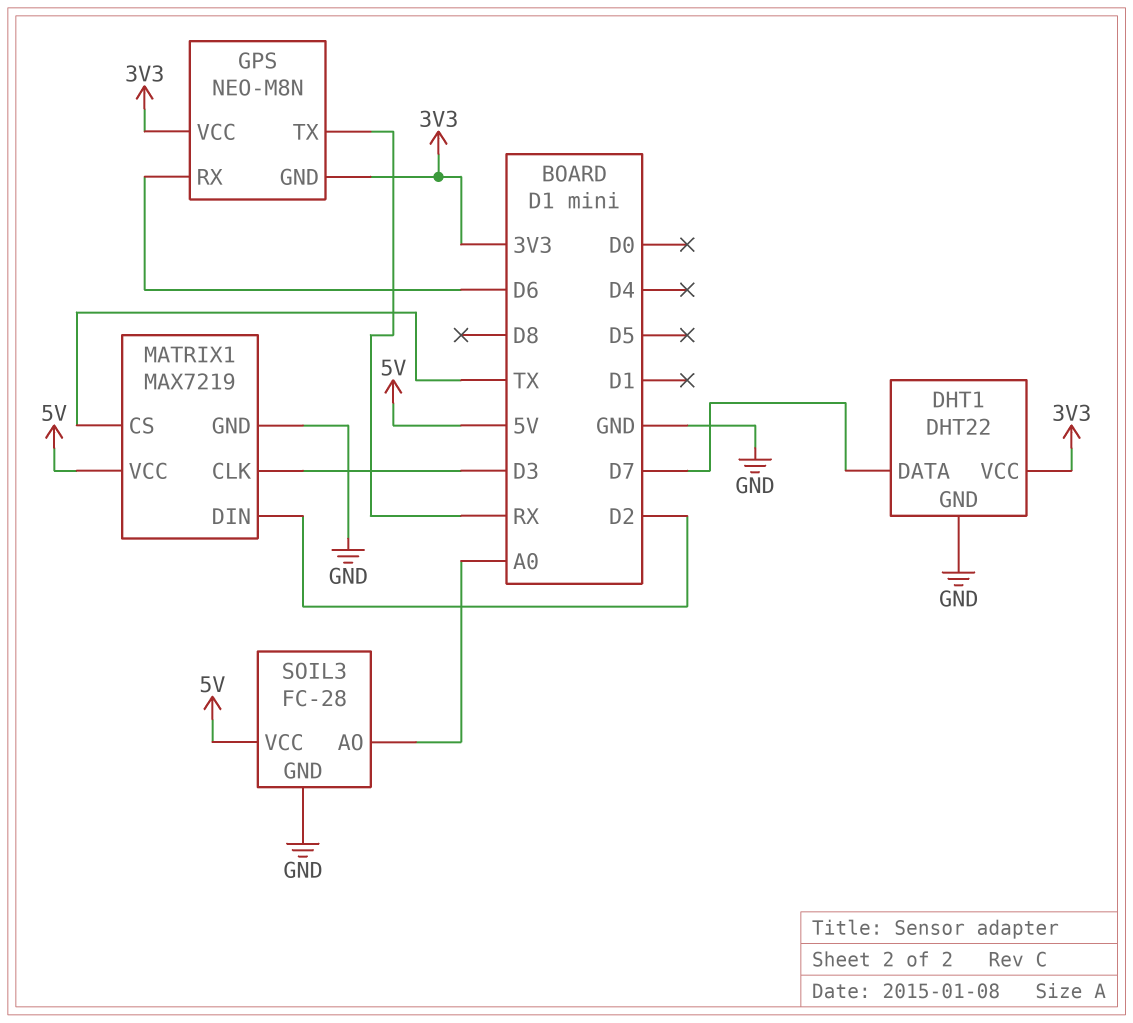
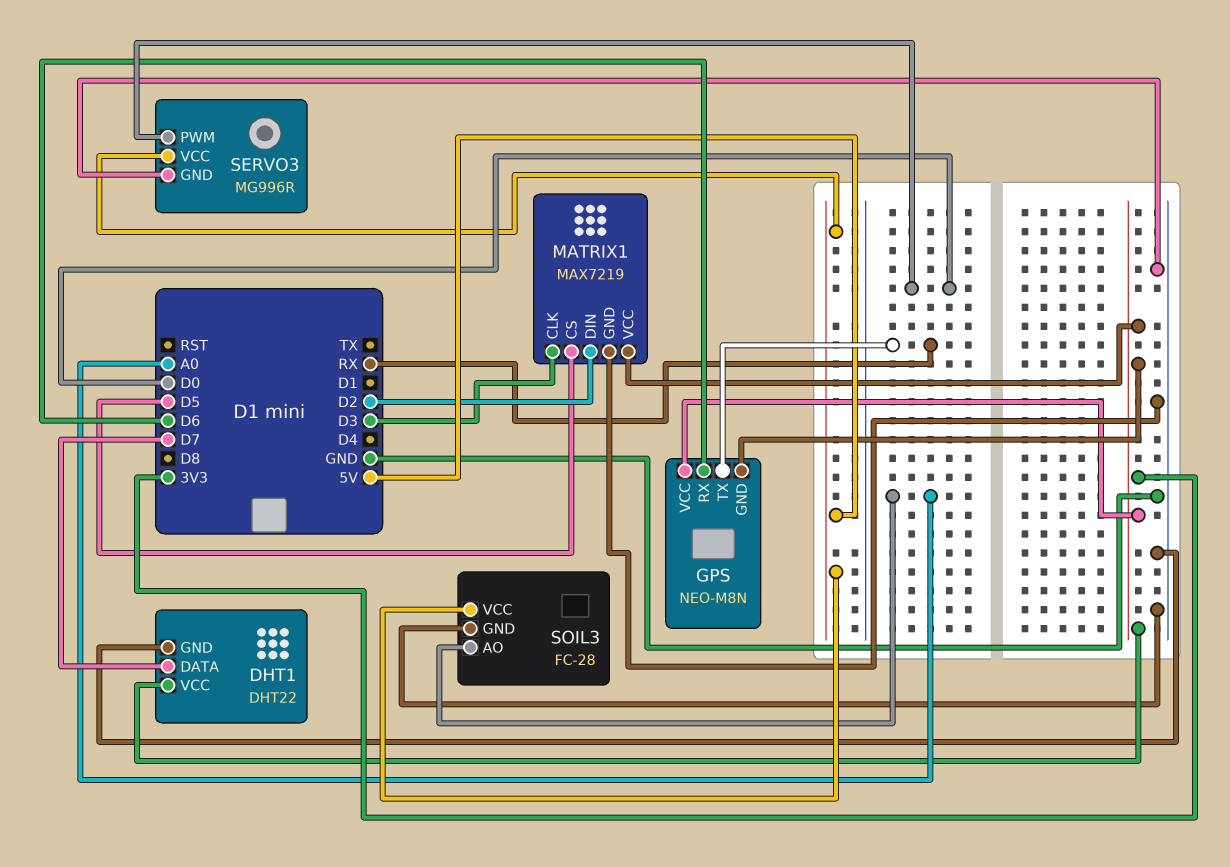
MATRIX1 pin CS: TX -> D5
MATRIX1 pin VCC: 5V -> 3V3
SERVO3: none -> MG996R
SERVO3 pin GND: none -> GND
SERVO3 pin PWM: none -> D0
SERVO3 pin VCC: none -> 5V

